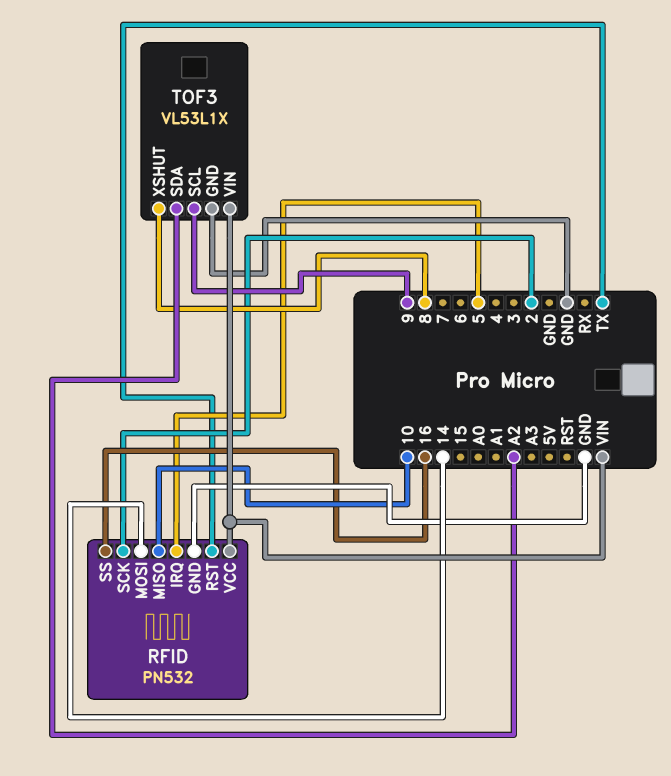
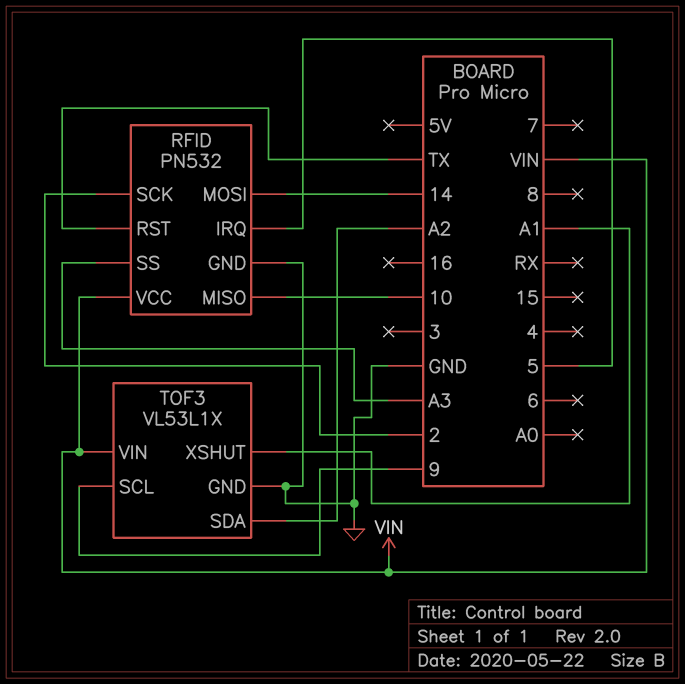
RFID pin SS: 16 -> A3
TOF3 pin XSHUT: 8 -> A1

